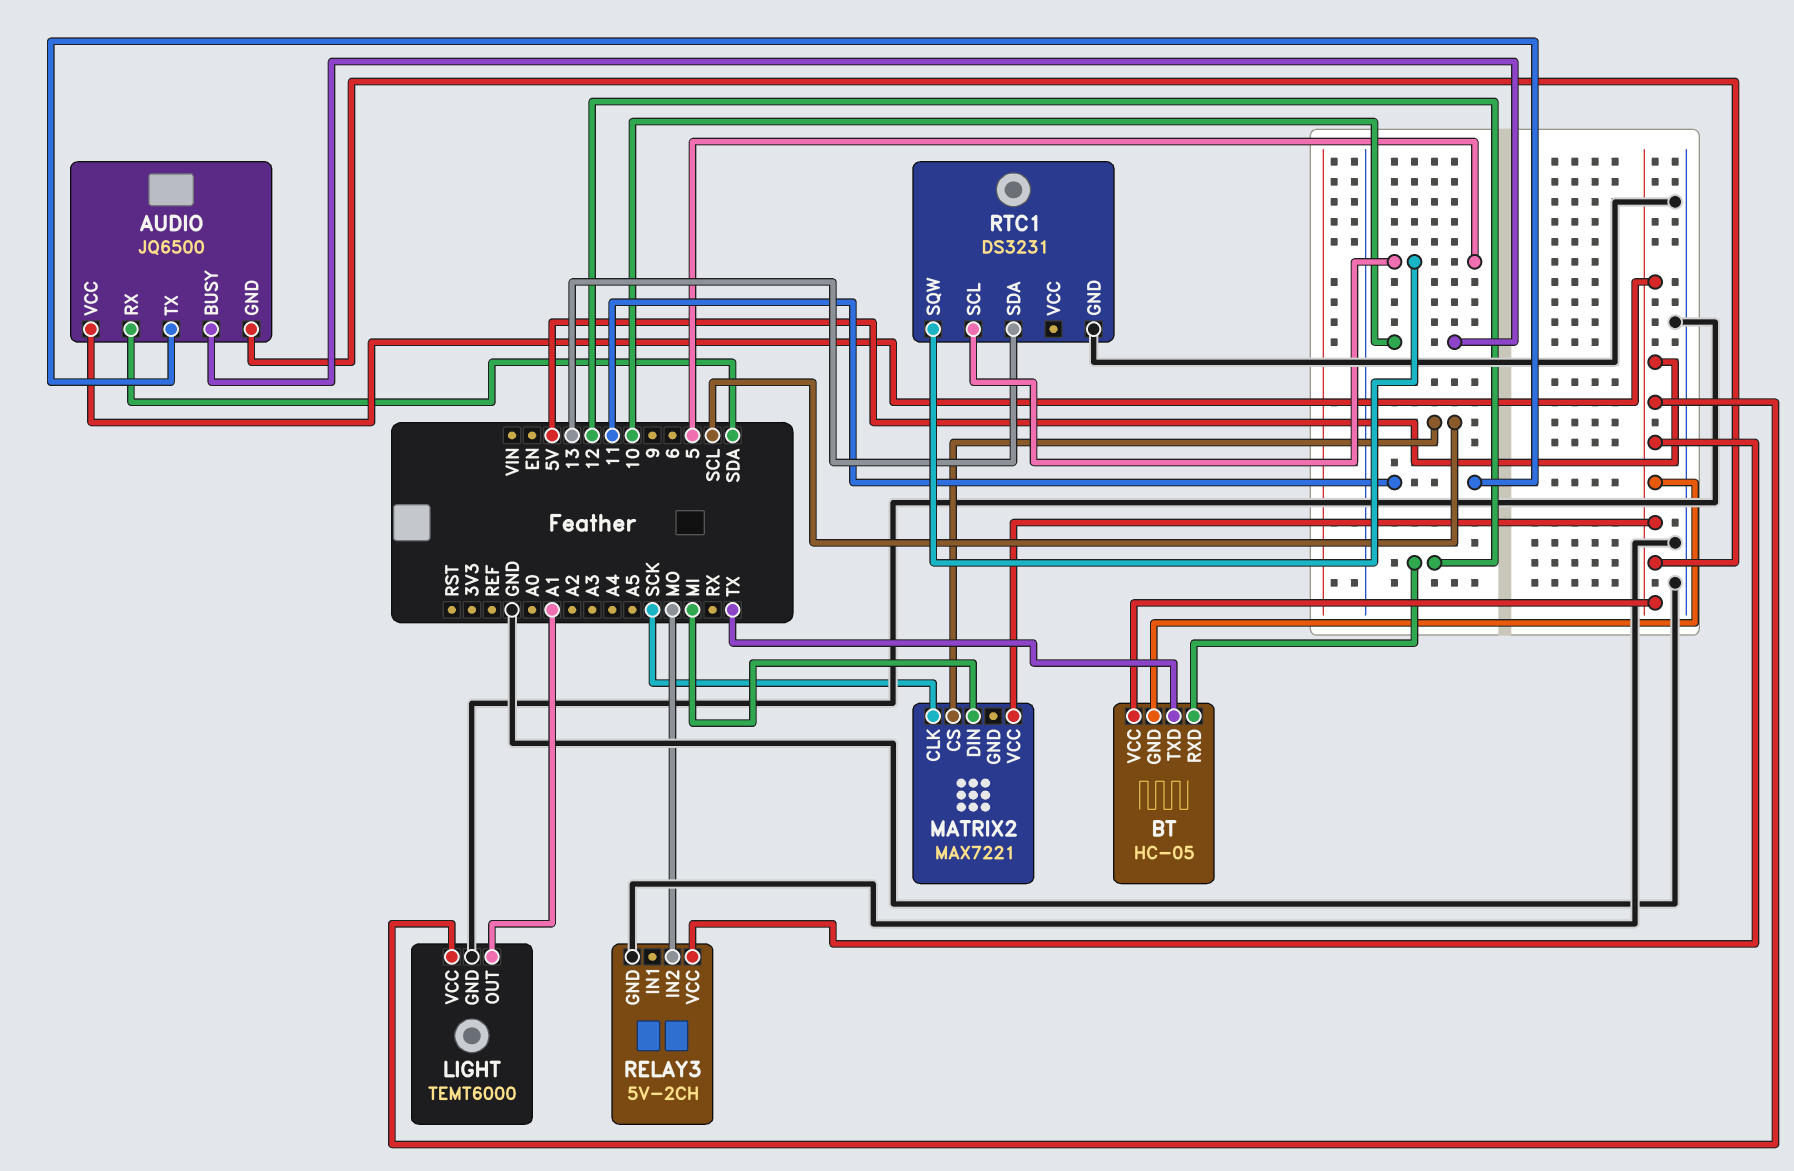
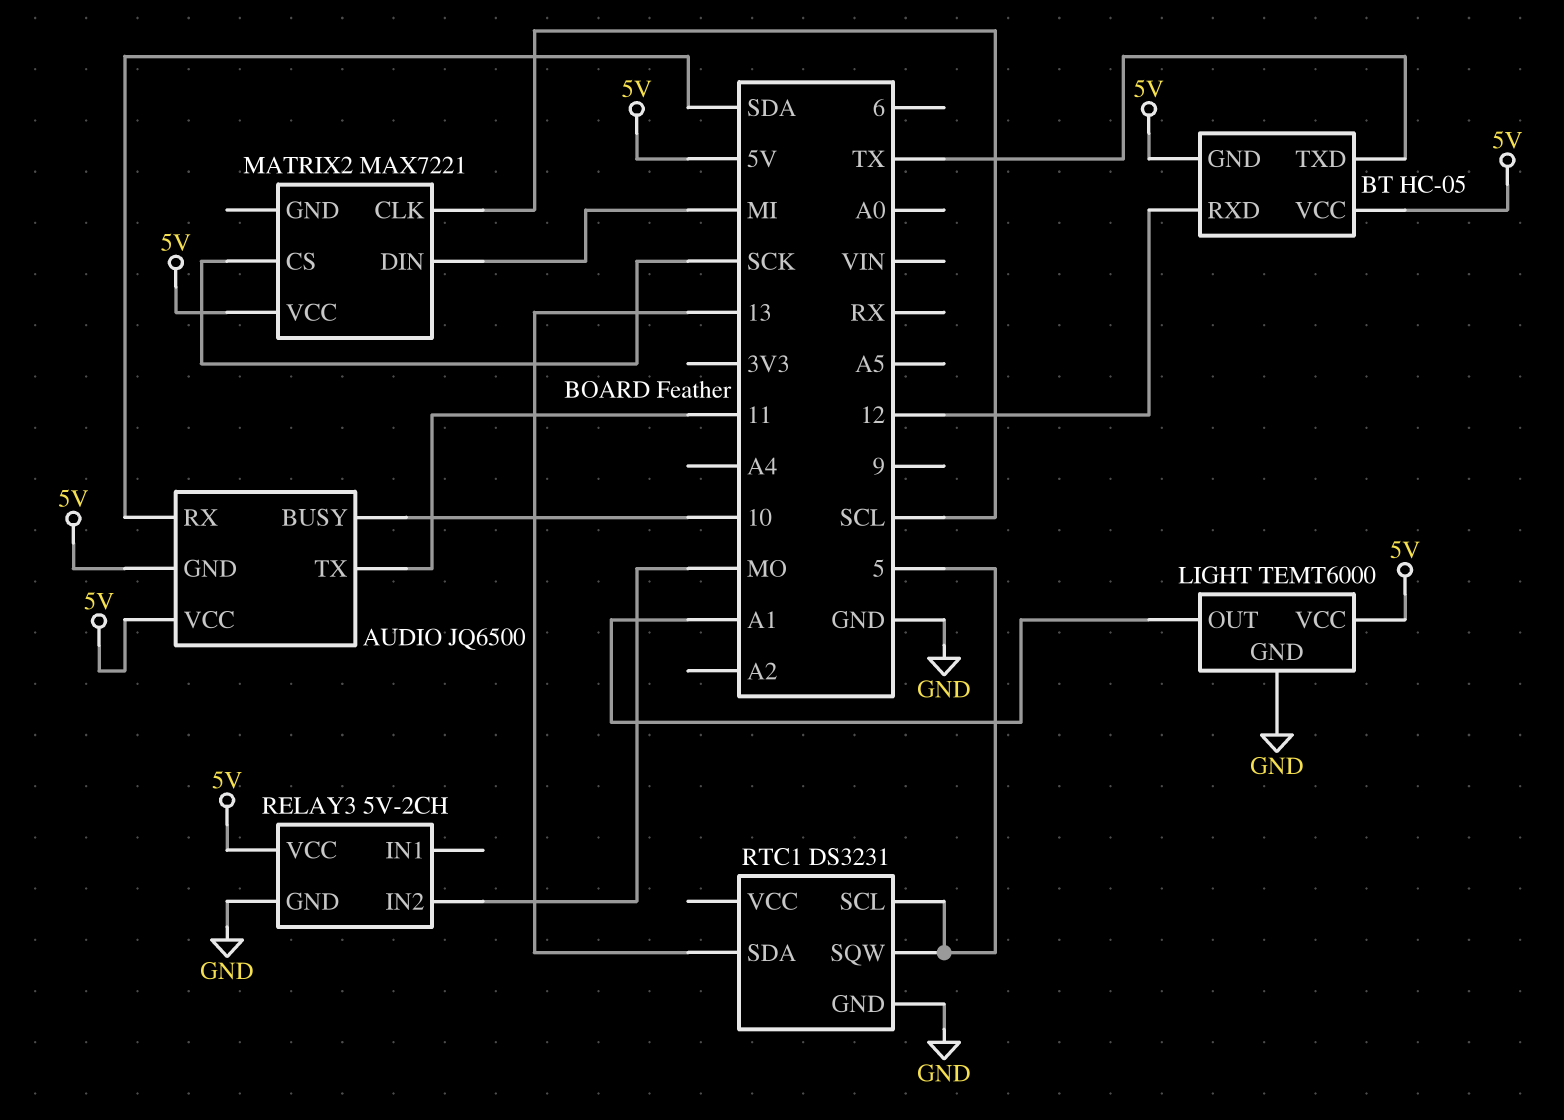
MATRIX2 pin CLK: SCK -> SCL
MATRIX2 pin CS: SCL -> SCK

